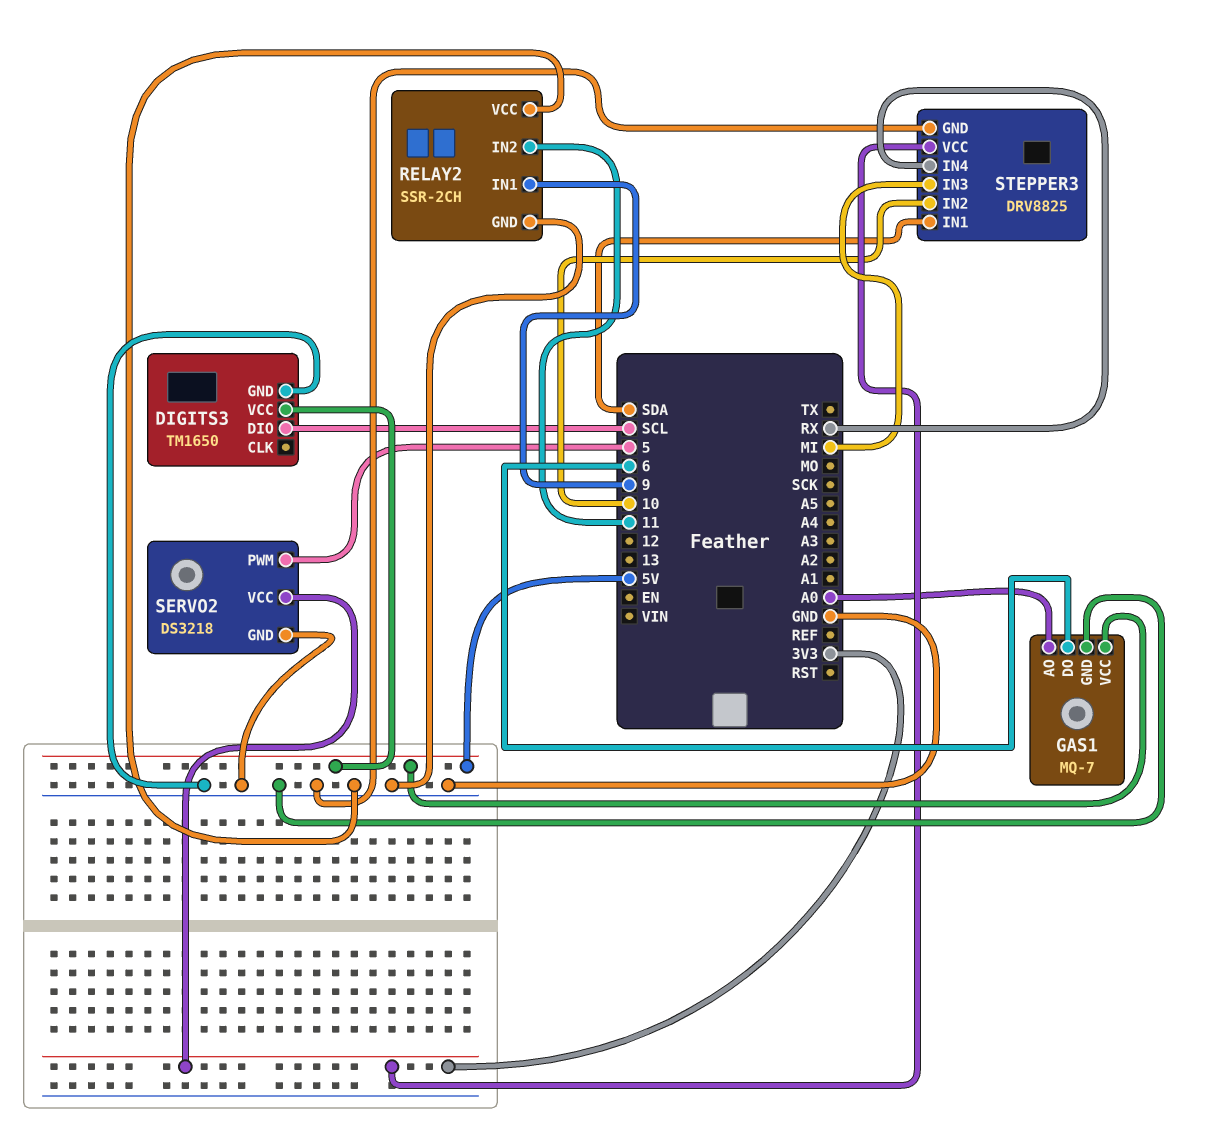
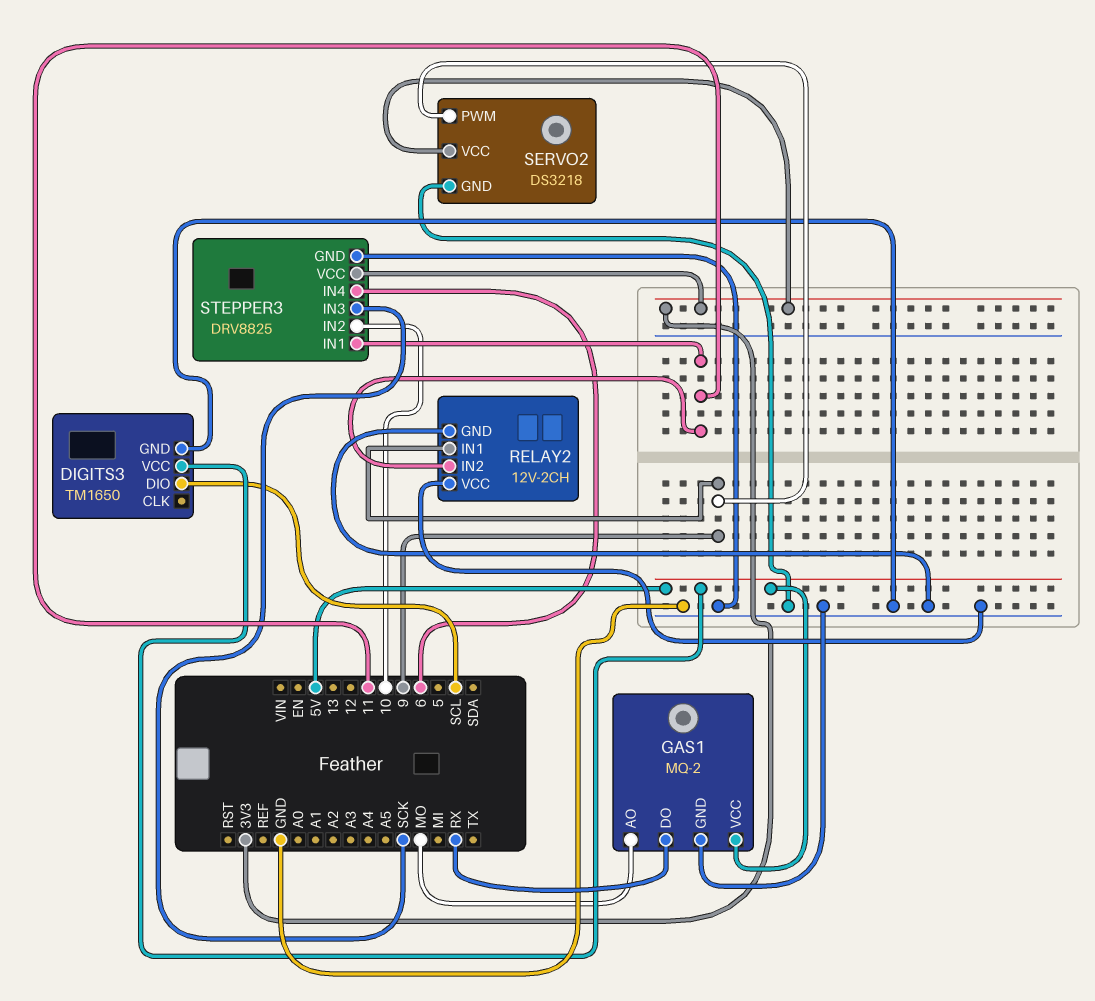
GAS1: MQ-7 -> MQ-2
GAS1 pin AO: A0 -> MO
GAS1 pin DO: 6 -> RX
RELAY2: SSR-2CH -> 12V-2CH
SERVO2 pin PWM: 5 -> 9
STEPPER3 pin IN1: SDA -> 11
STEPPER3 pin IN3: MI -> SCK
STEPPER3 pin IN4: RX -> 6

